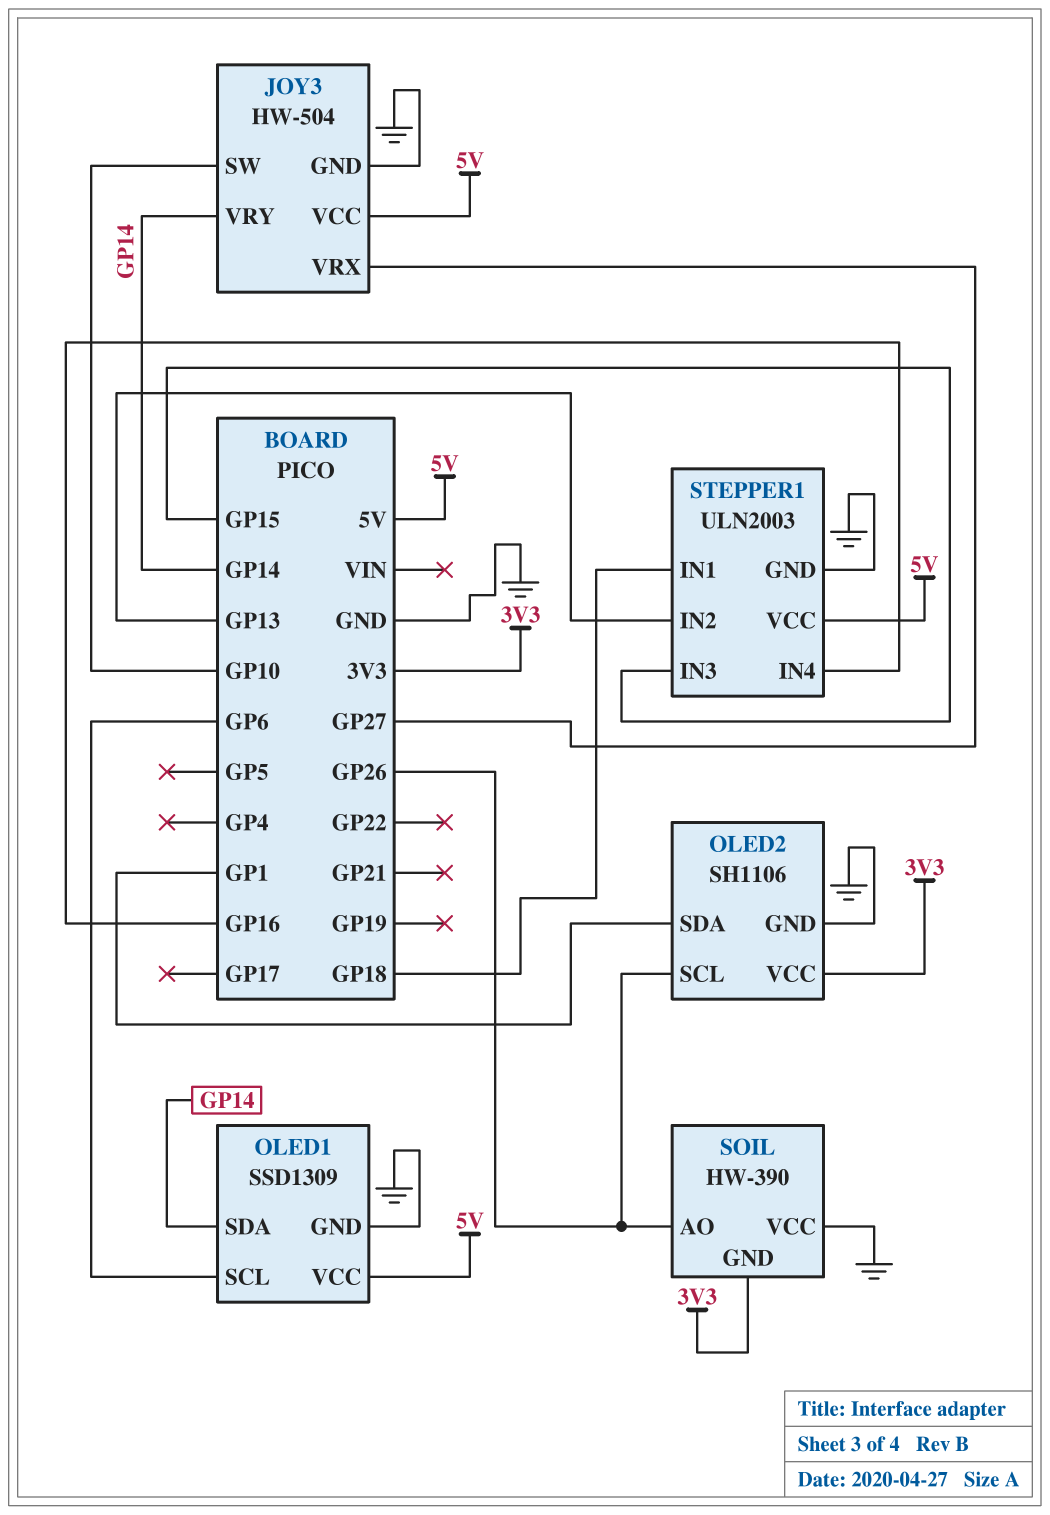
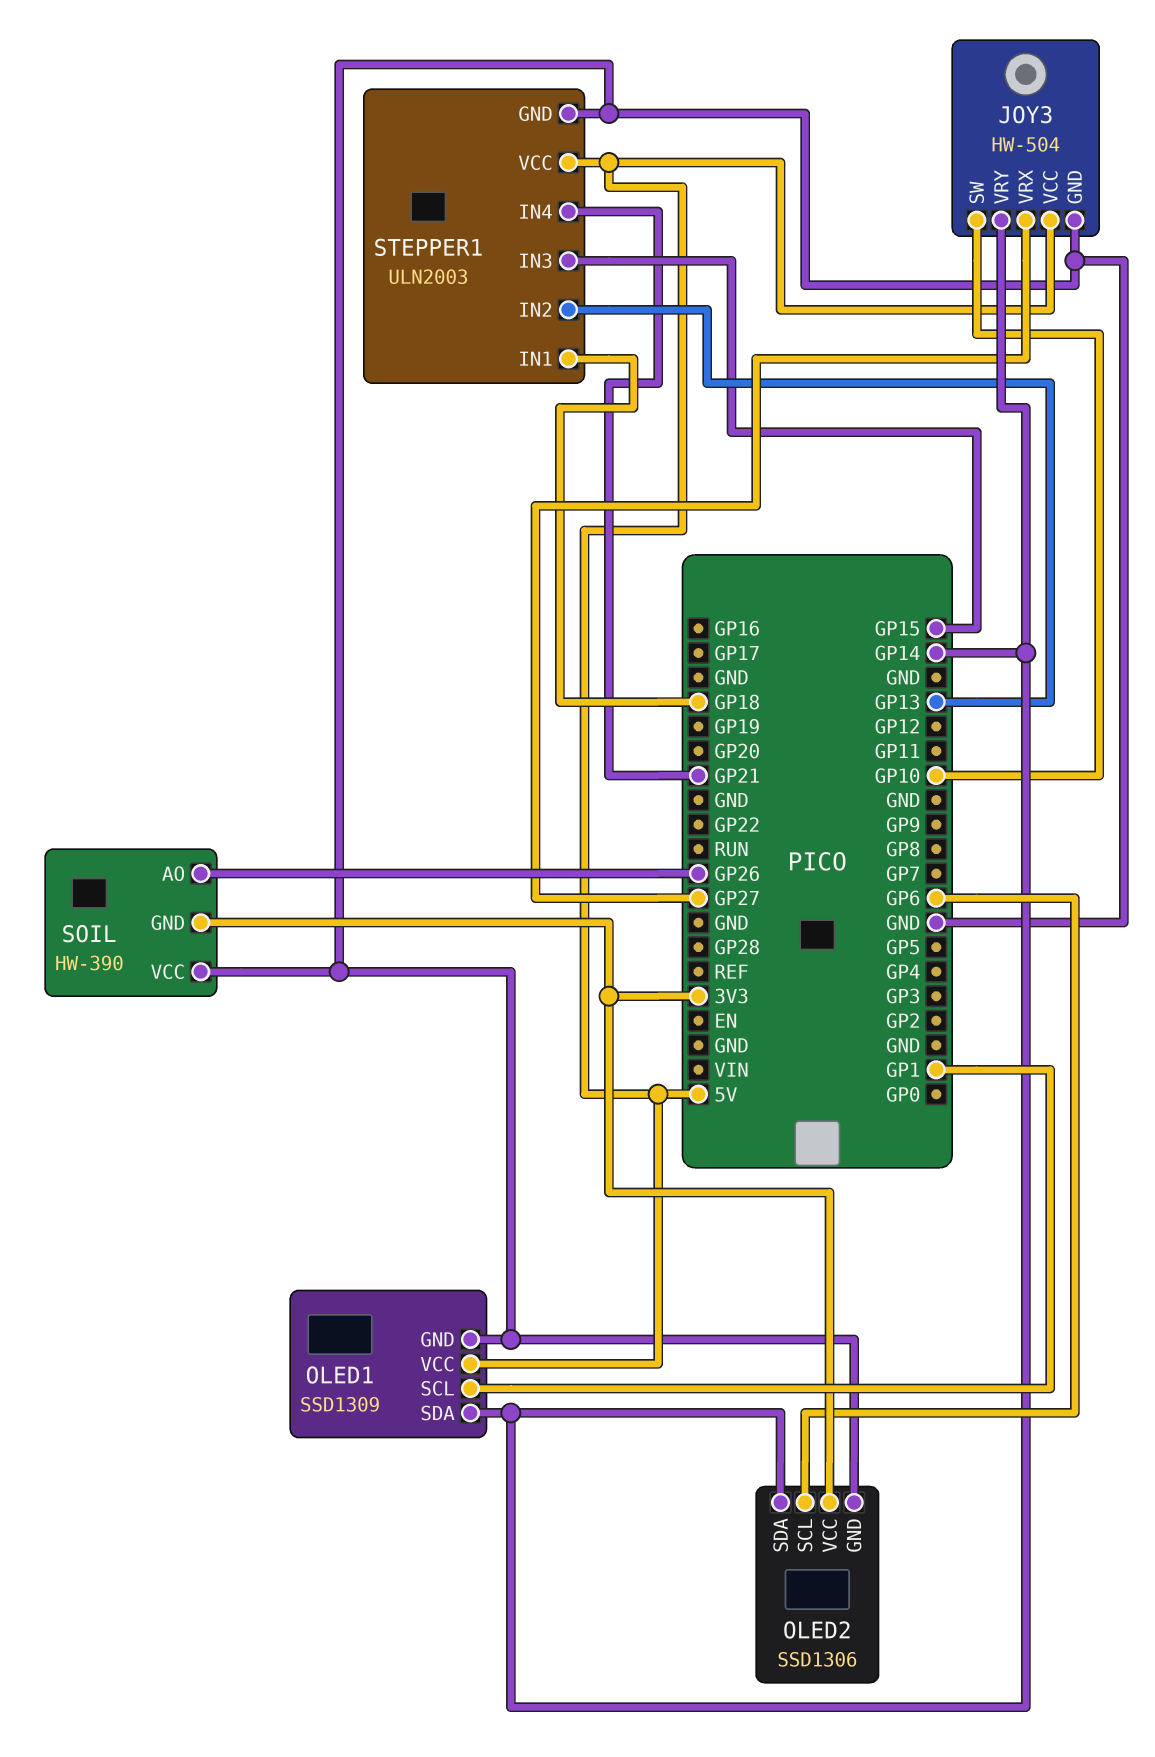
OLED1 pin SCL: GP6 -> GP1
OLED2: SH1106 -> SSD1306
OLED2 pin SCL: GP26 -> GP6
OLED2 pin SDA: GP1 -> GP14
STEPPER1 pin IN4: GP16 -> GP21

